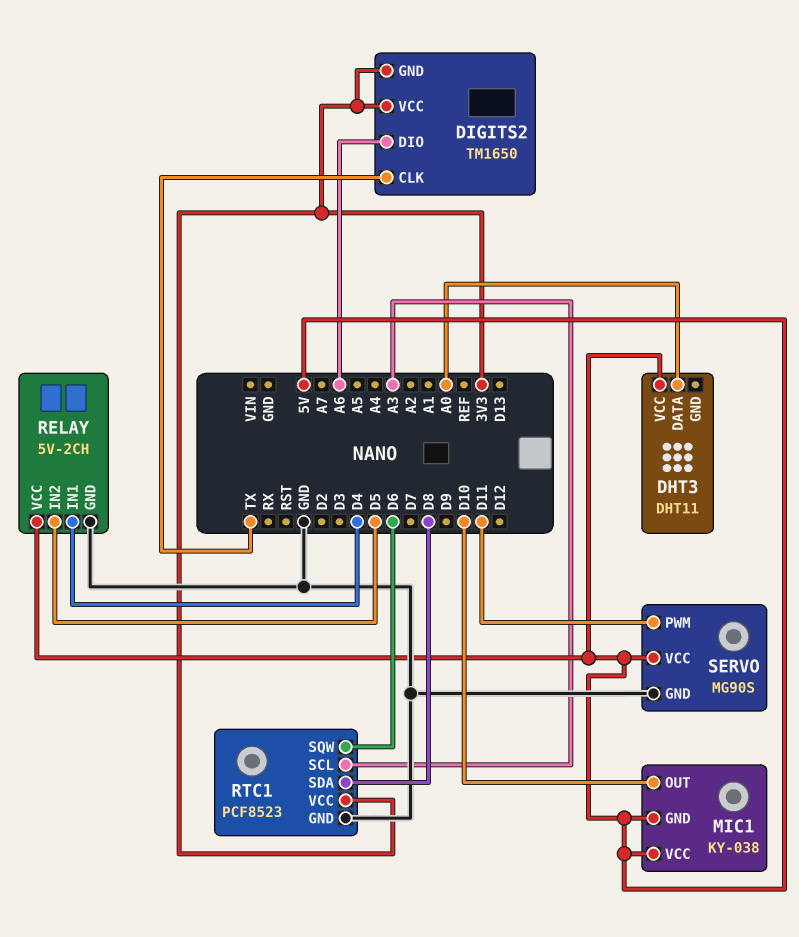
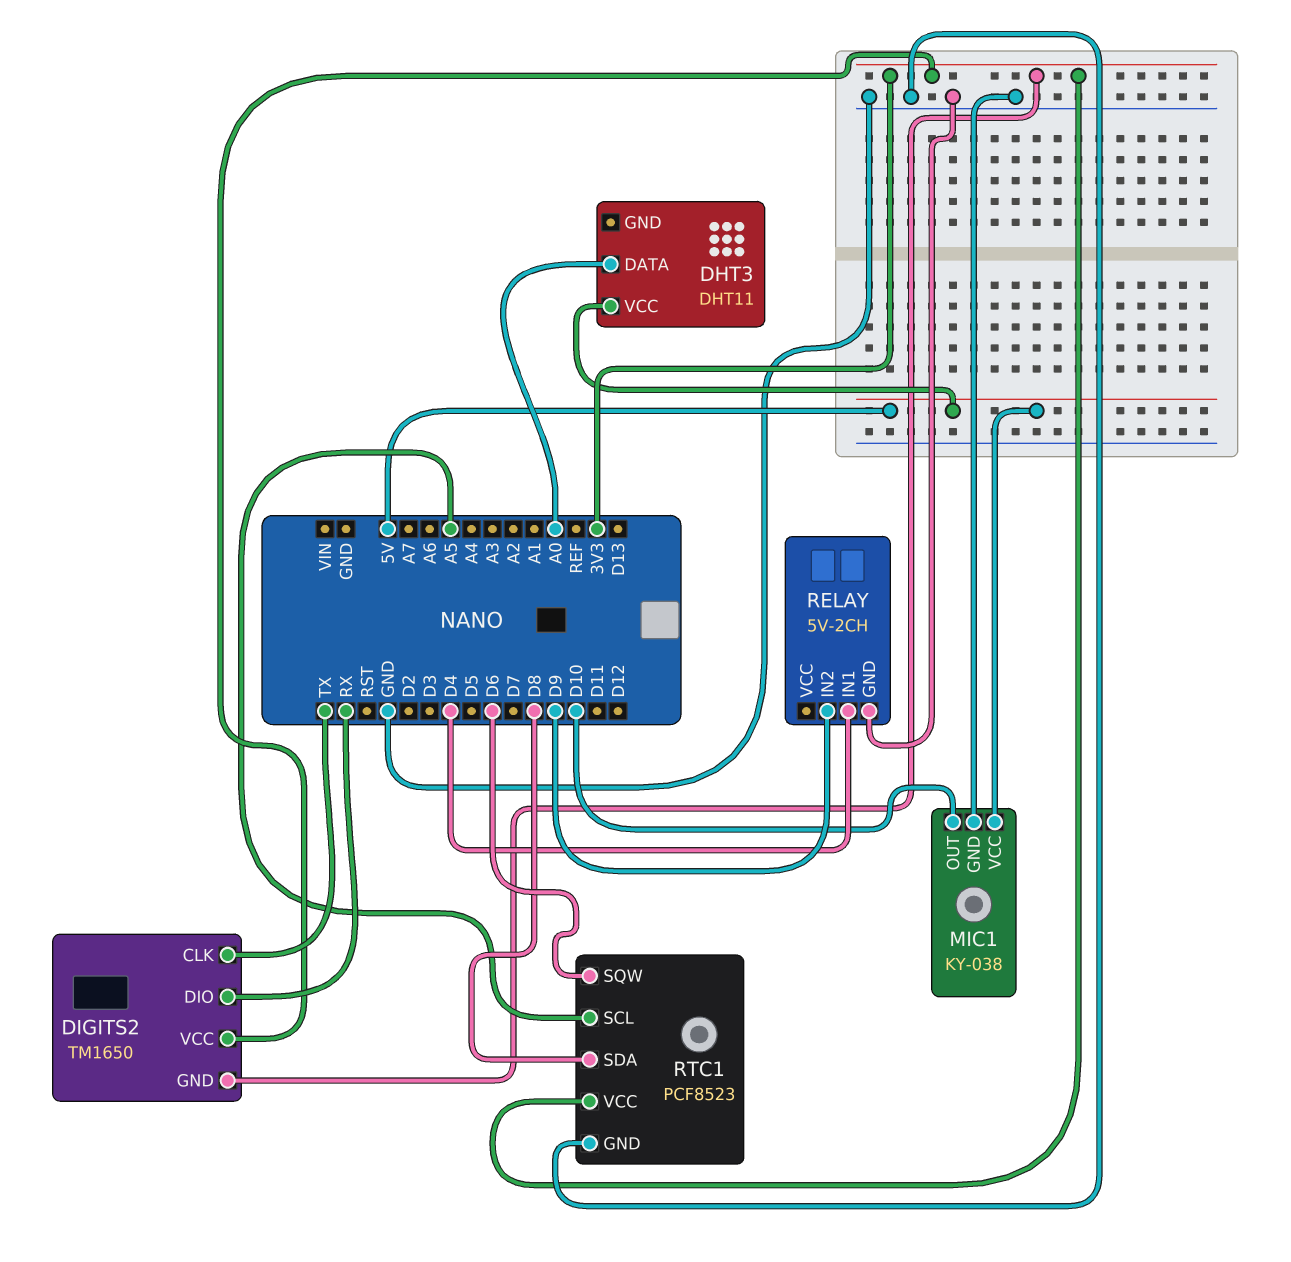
DIGITS2 pin DIO: A6 -> RX
MIC1 pin GND: 5V -> GND
RELAY pin IN2: D5 -> D9
RELAY pin VCC: 5V -> none
RTC1 pin SCL: A3 -> A5
SERVO: MG90S -> none
SERVO pin GND: GND -> none
SERVO pin PWM: D11 -> none
SERVO pin VCC: 5V -> none

